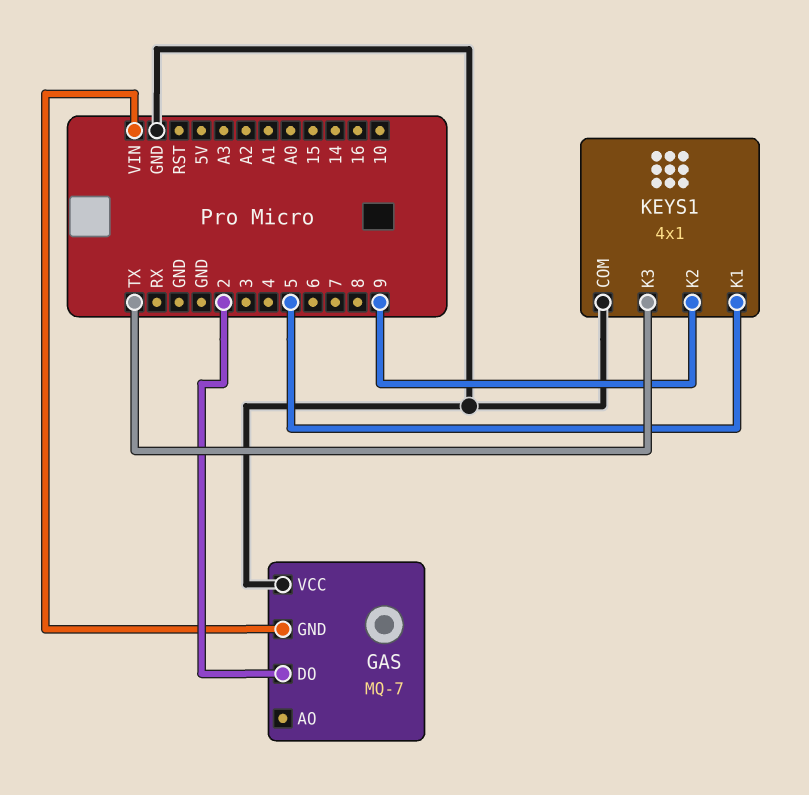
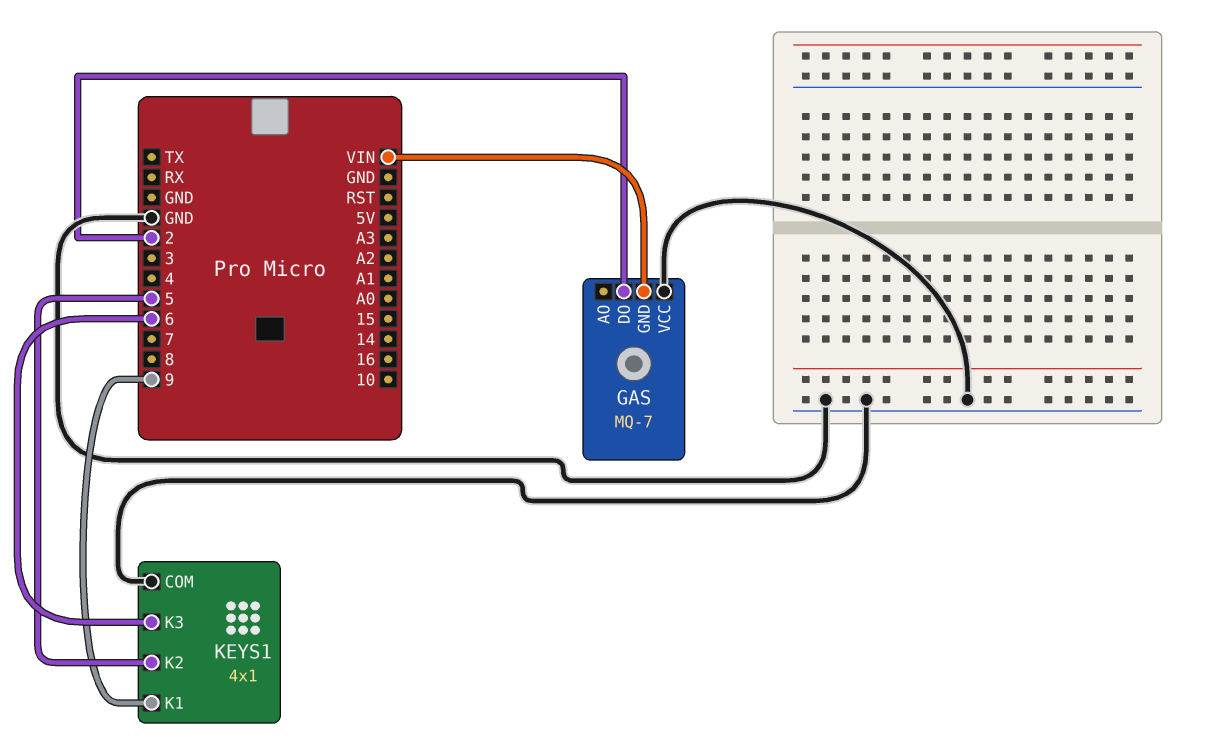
KEYS1 pin K1: 5 -> 9
KEYS1 pin K2: 9 -> 5
KEYS1 pin K3: TX -> 6

